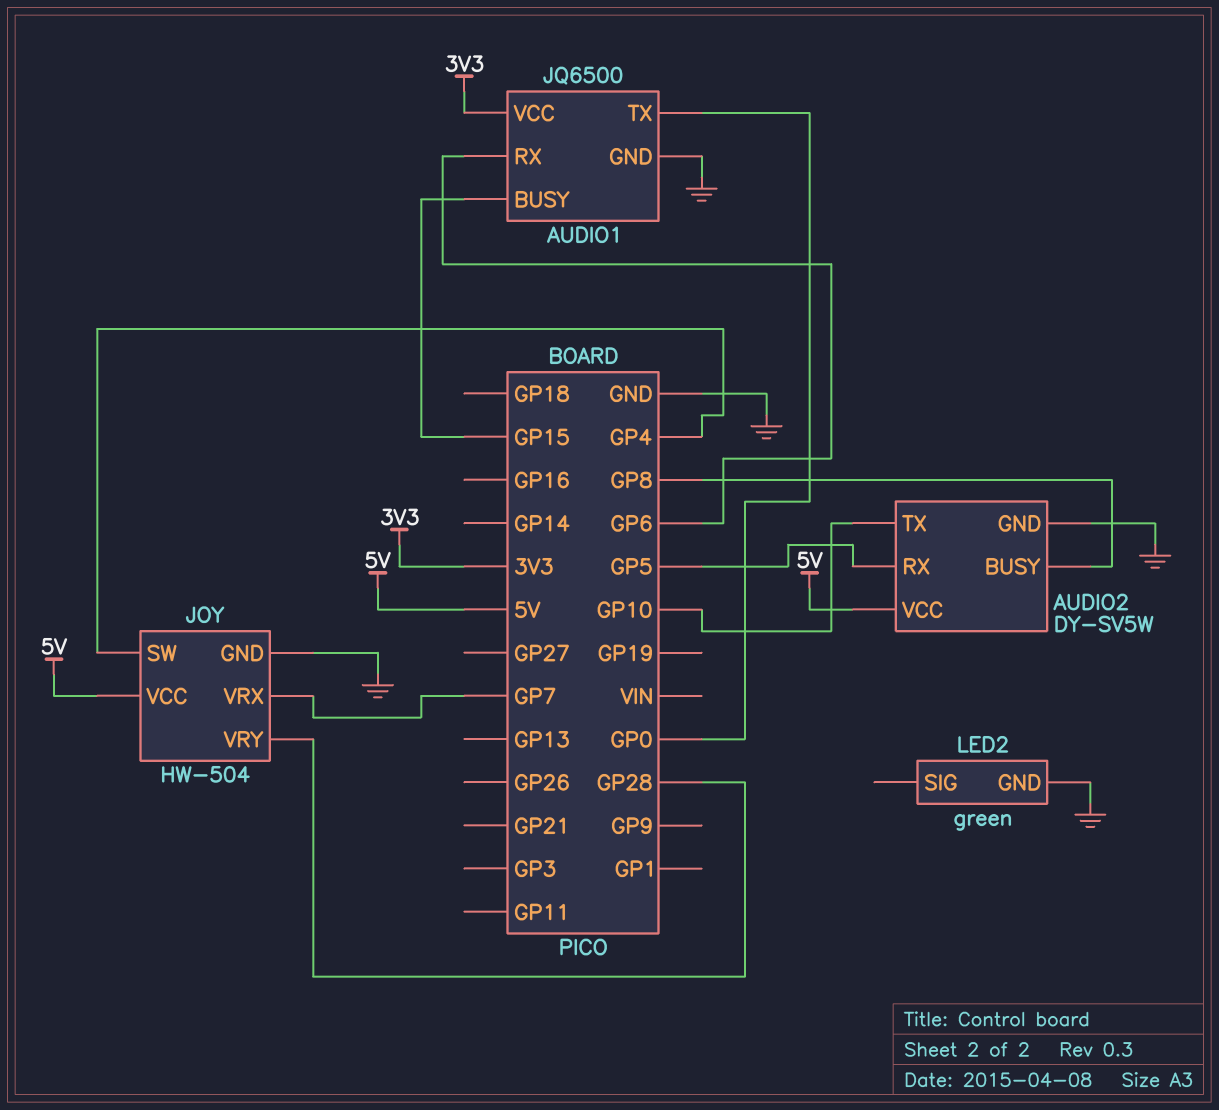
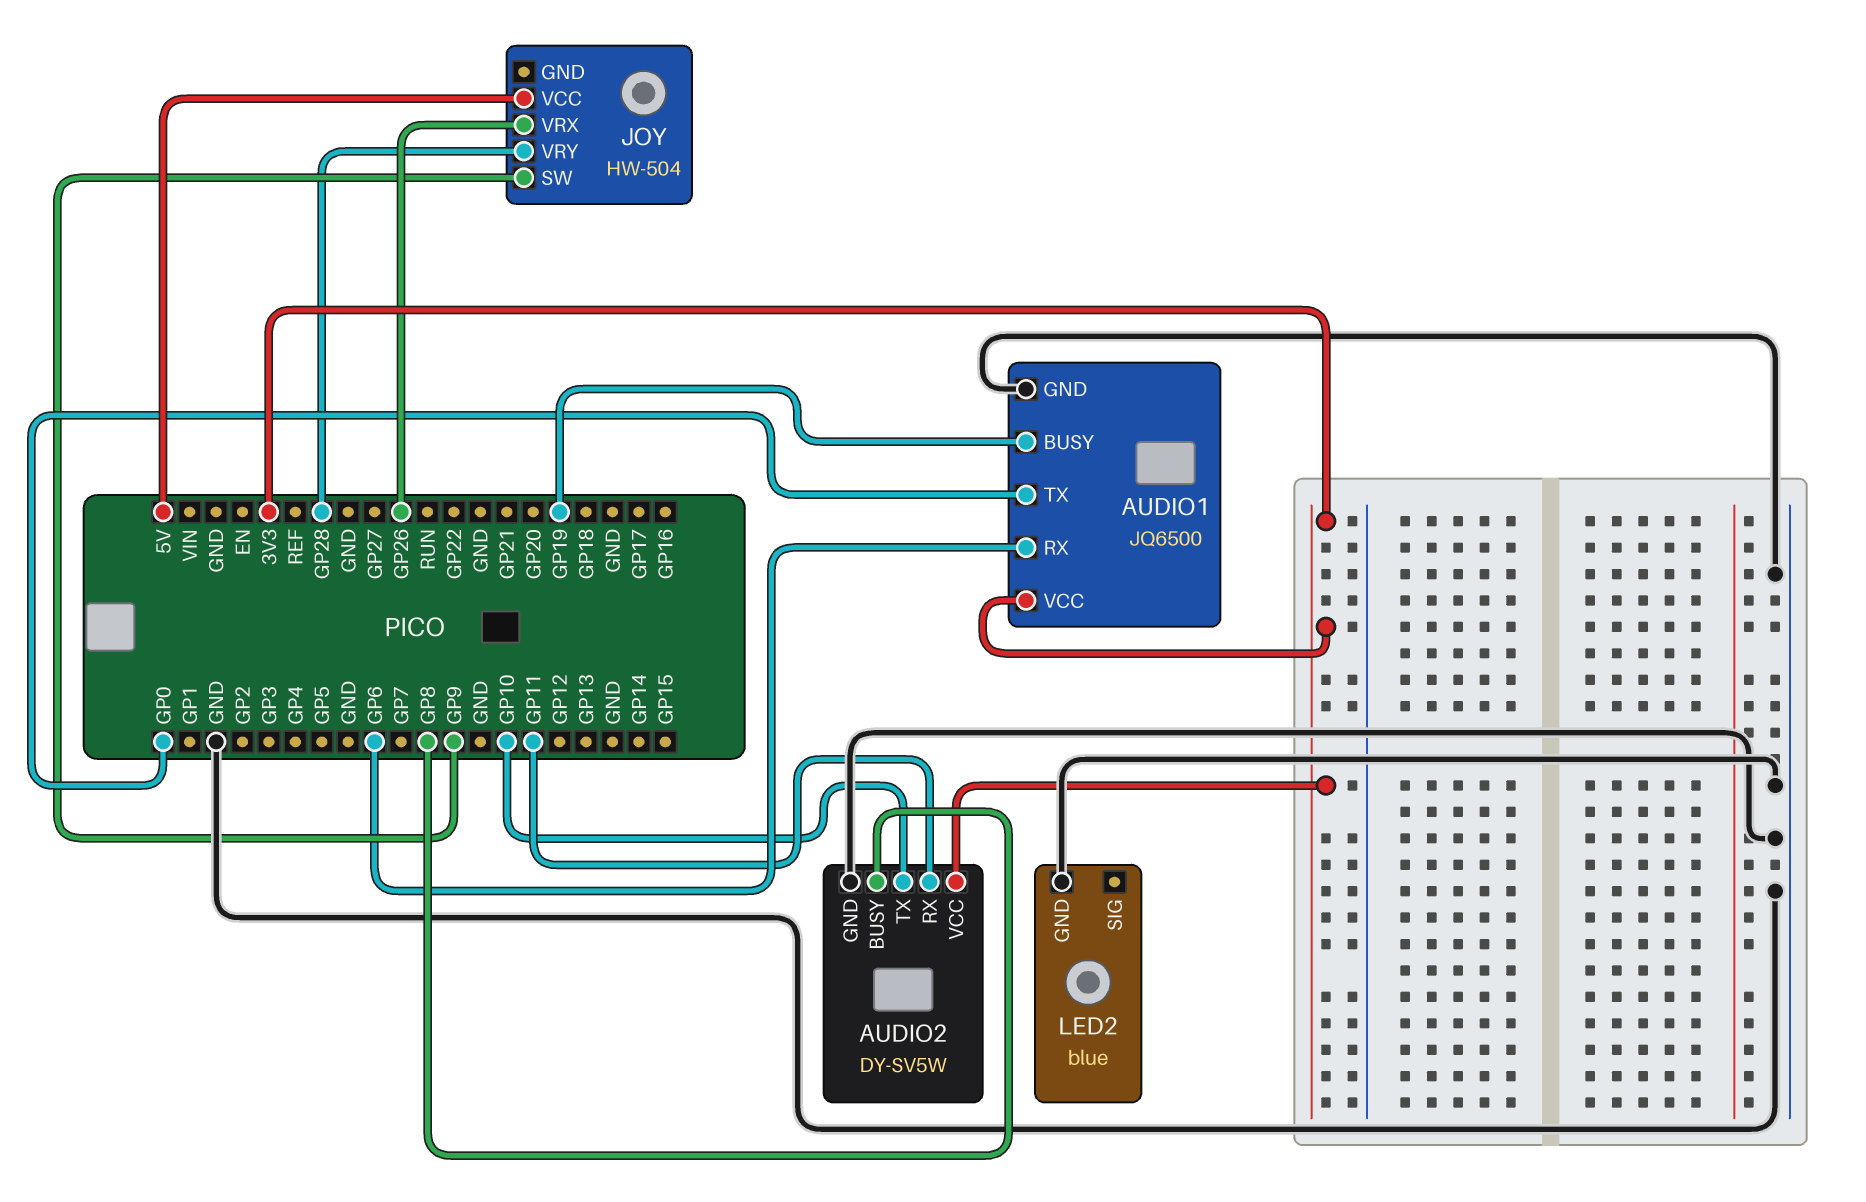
AUDIO1 pin BUSY: GP15 -> GP19
AUDIO2 pin RX: GP5 -> GP11
AUDIO2 pin VCC: 5V -> 3V3
JOY pin GND: GND -> none
JOY pin SW: GP4 -> GP9
JOY pin VRX: GP7 -> GP26
LED2: green -> blue

